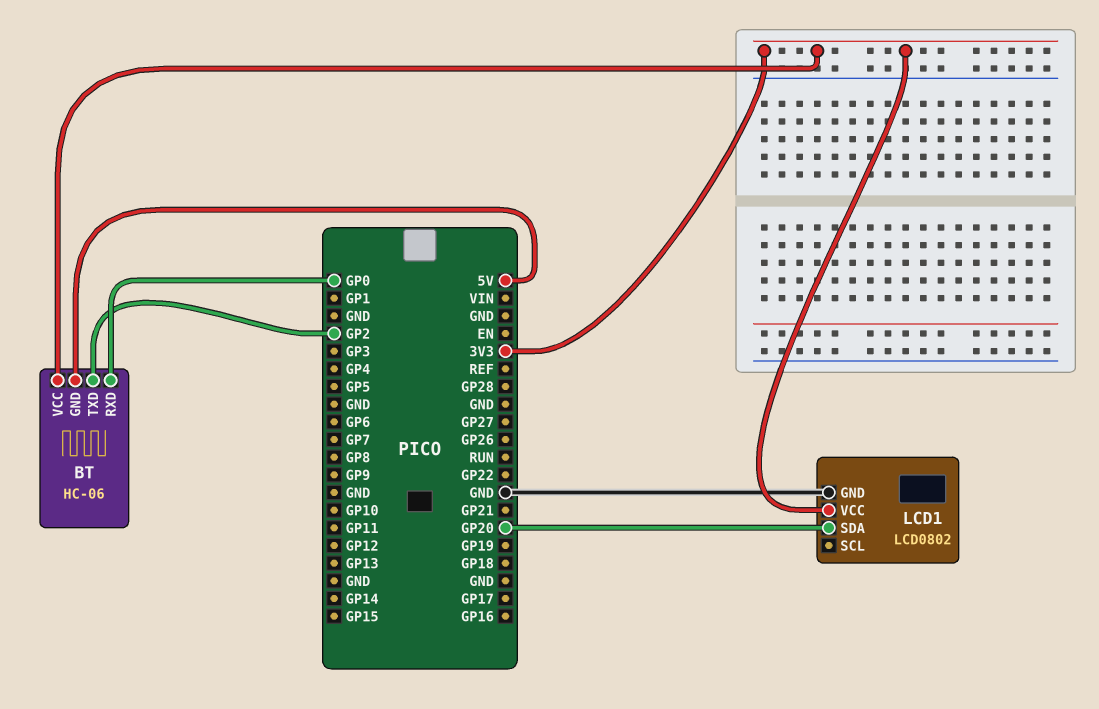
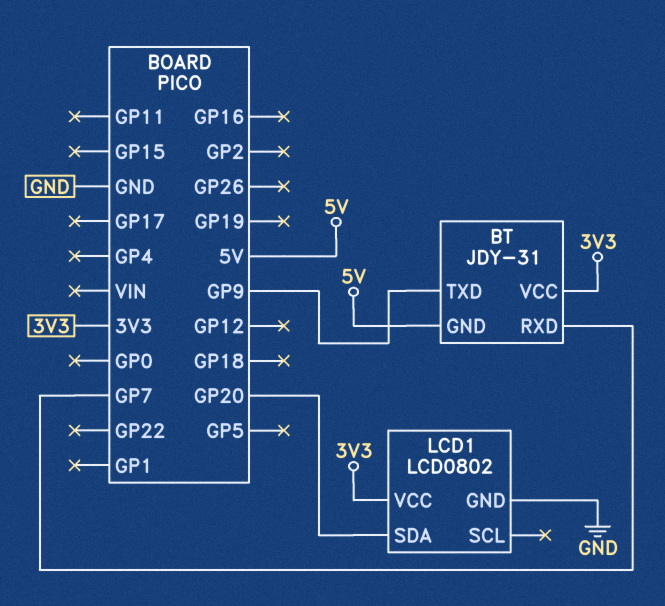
BT: HC-06 -> JDY-31
BT pin RXD: GP0 -> GP7
BT pin TXD: GP2 -> GP9

